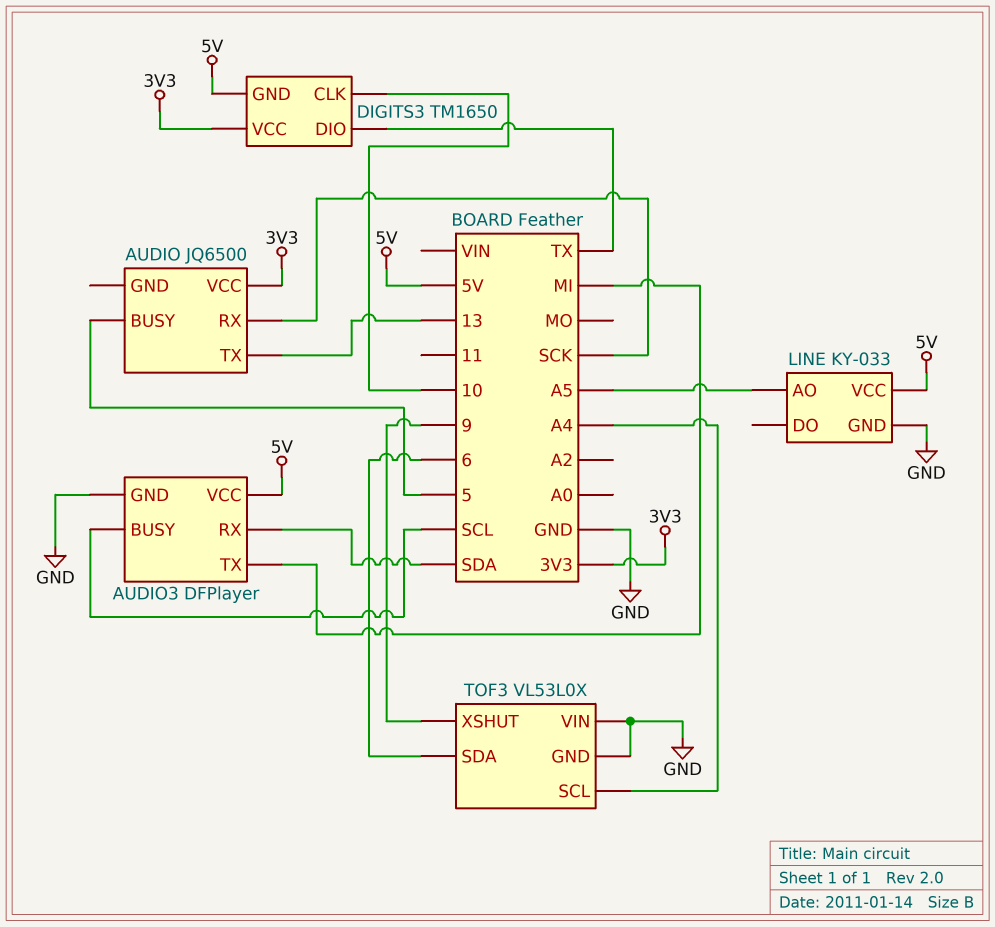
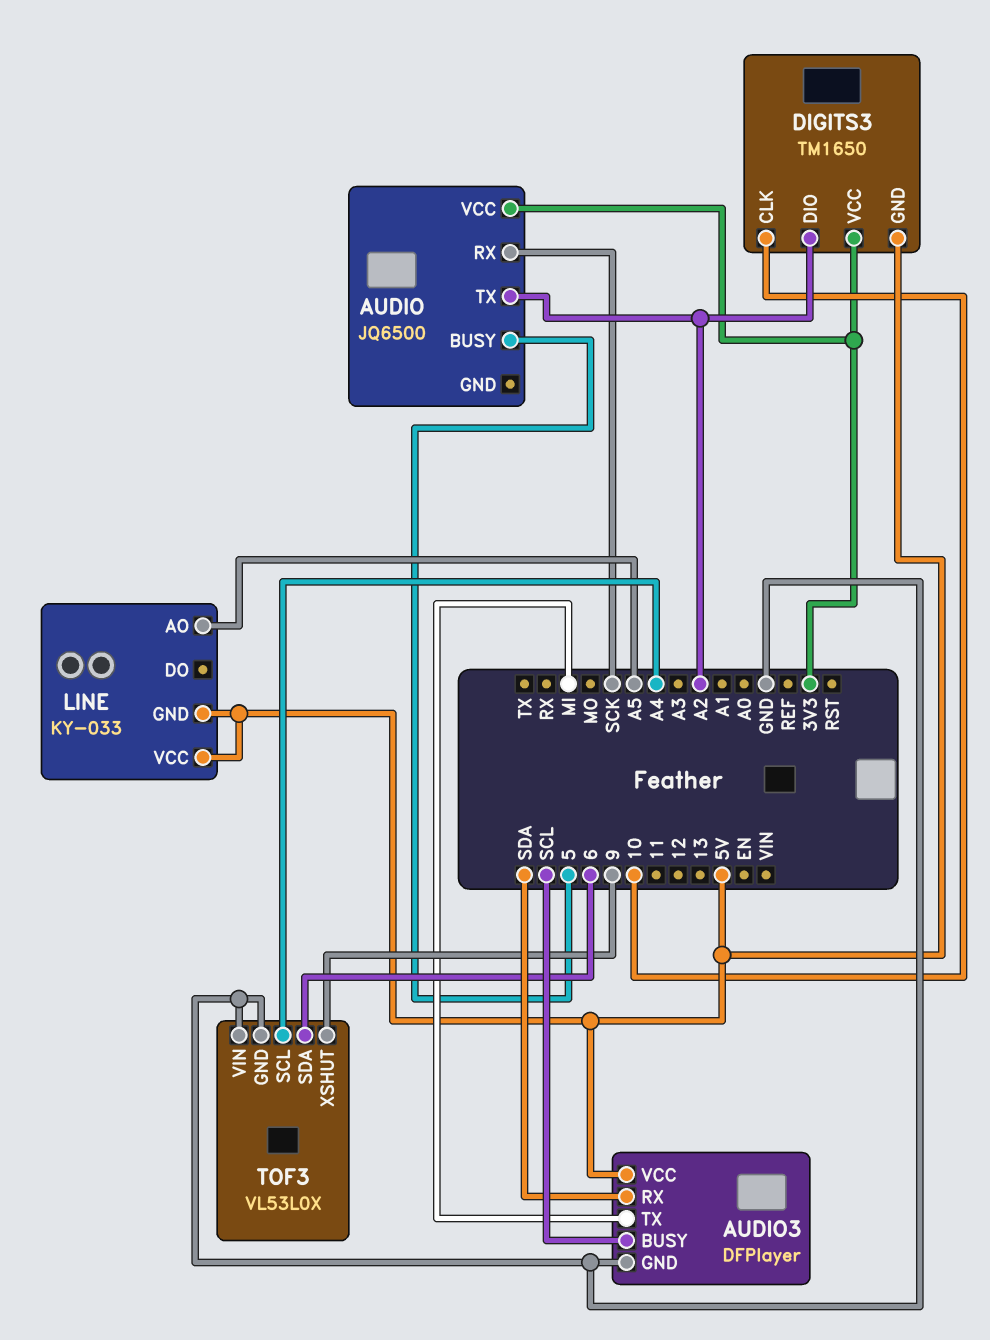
AUDIO pin TX: 13 -> A2
DIGITS3 pin DIO: TX -> A2
LINE pin GND: GND -> 5V

